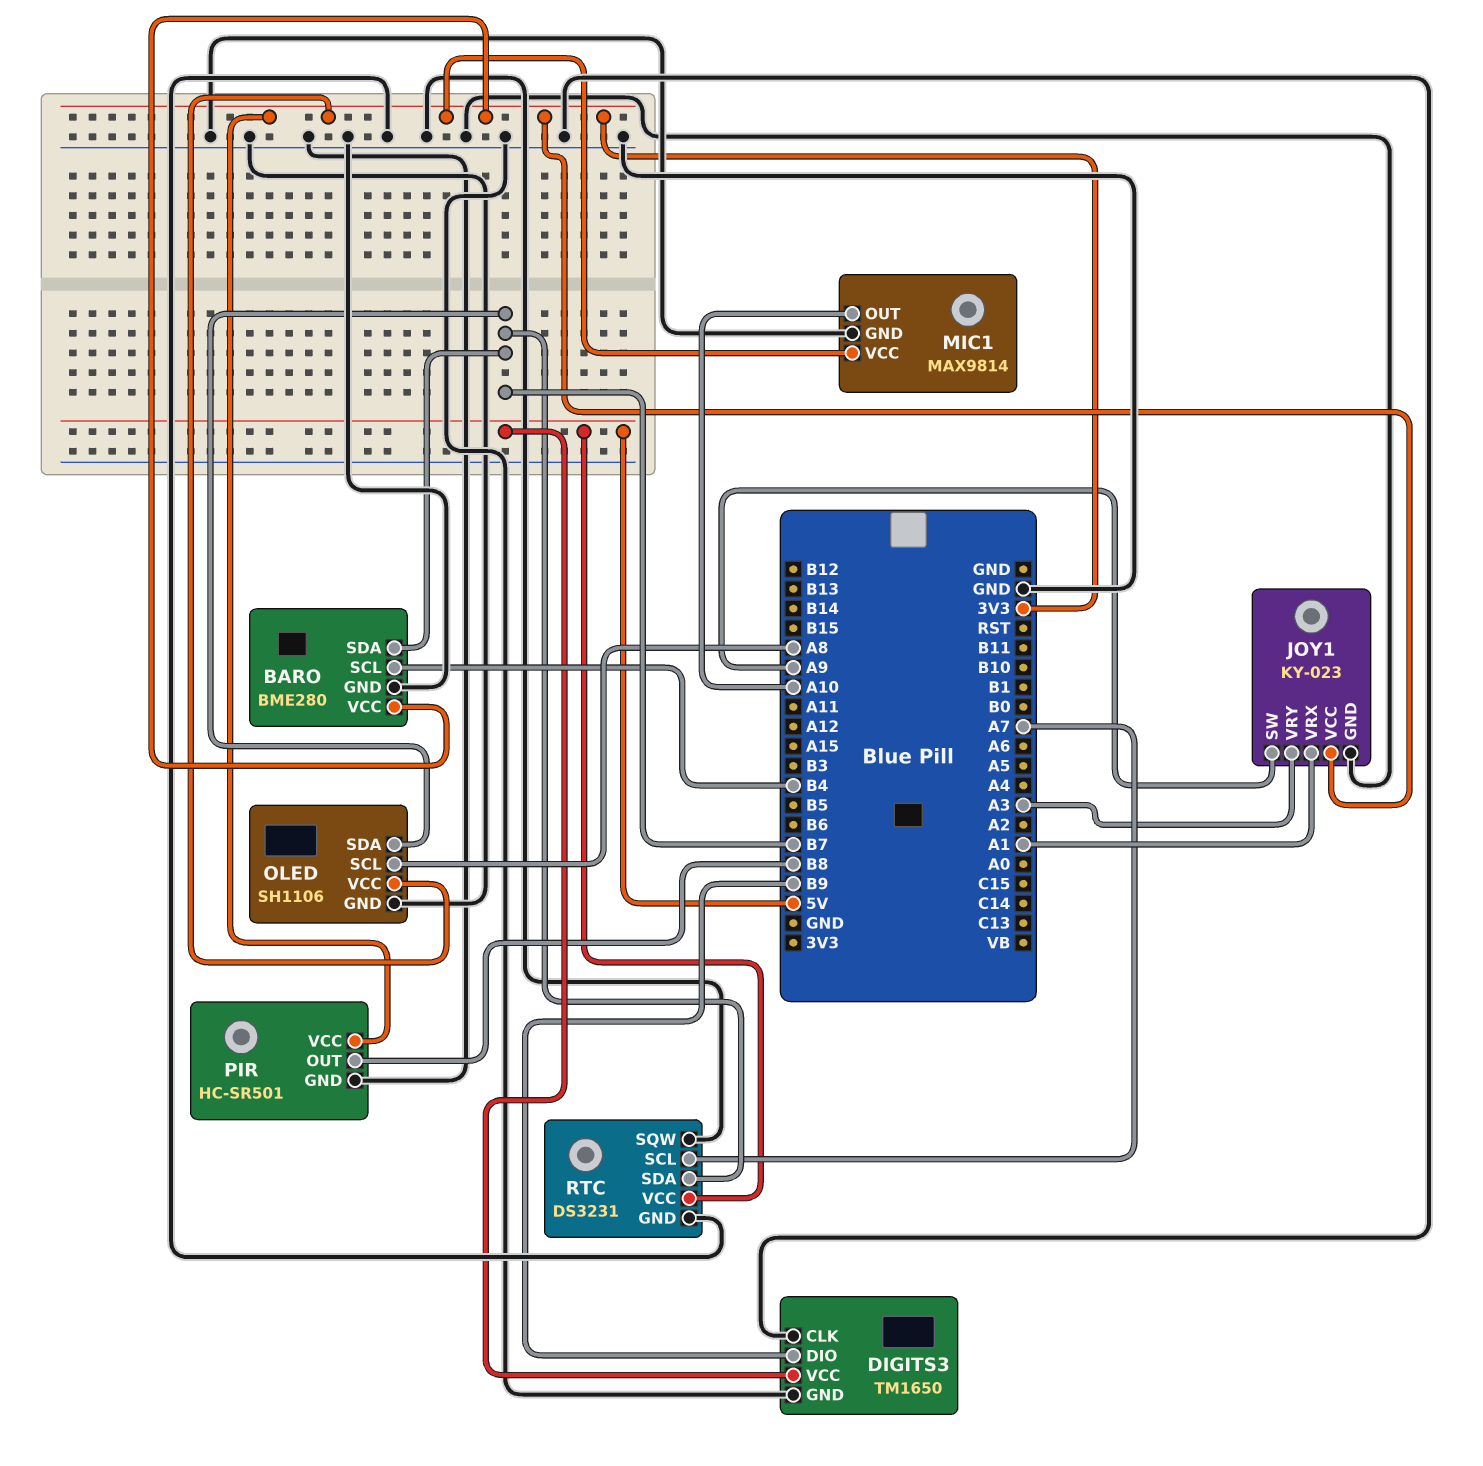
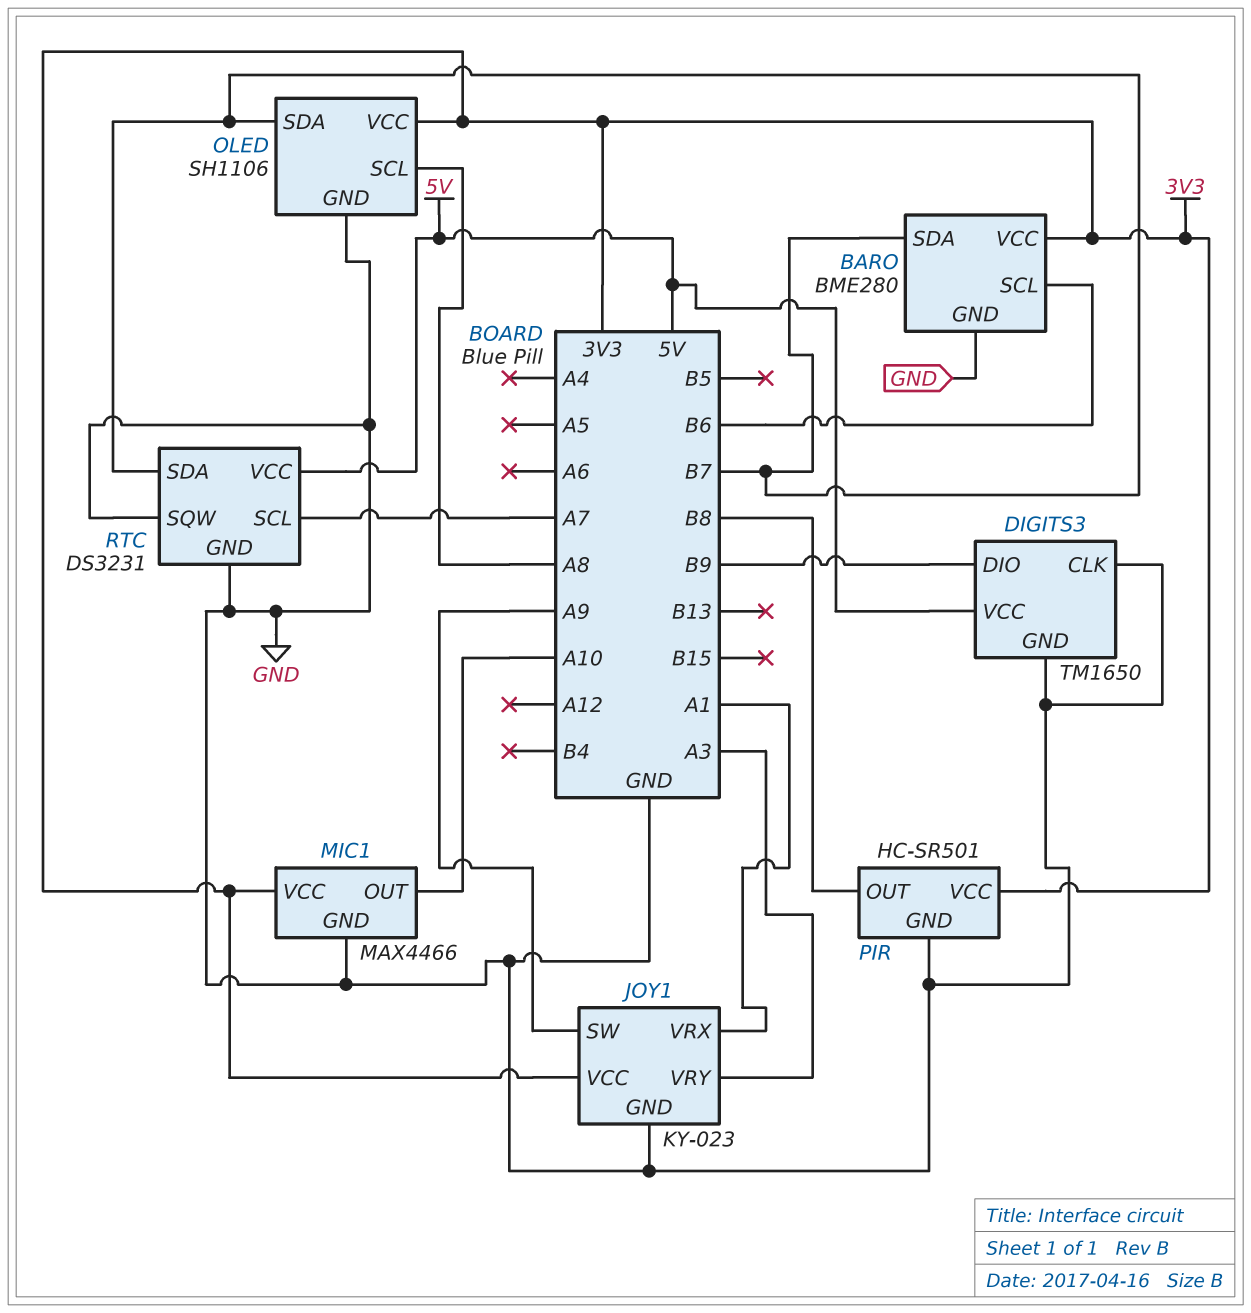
BARO pin SCL: B4 -> B6
MIC1: MAX9814 -> MAX4466

